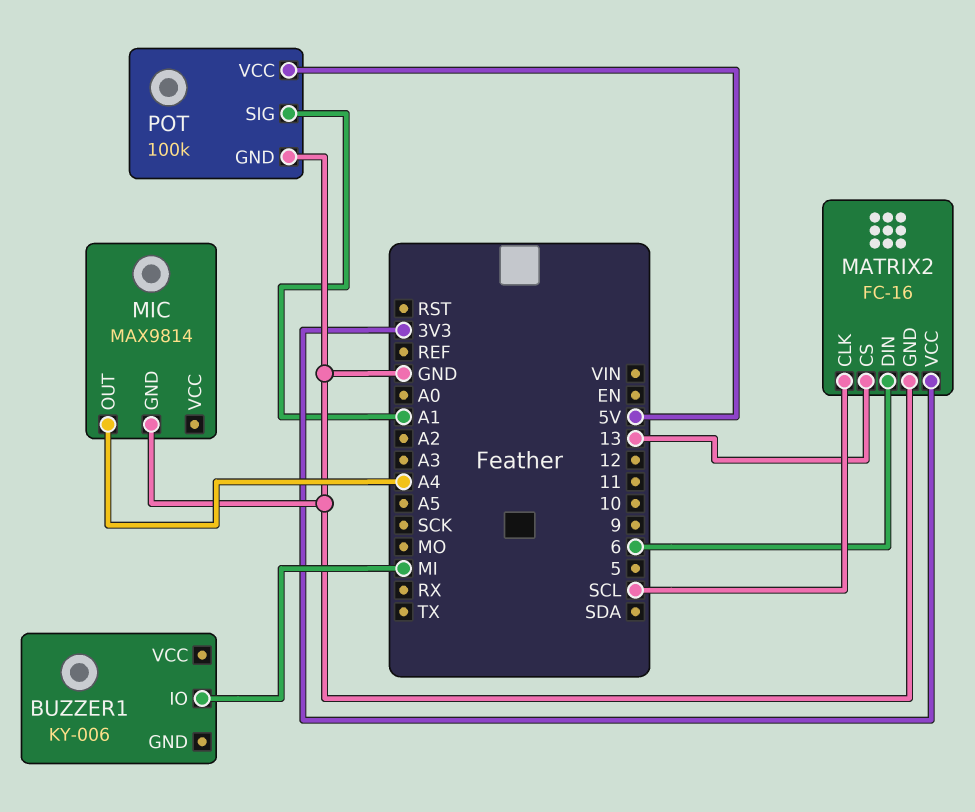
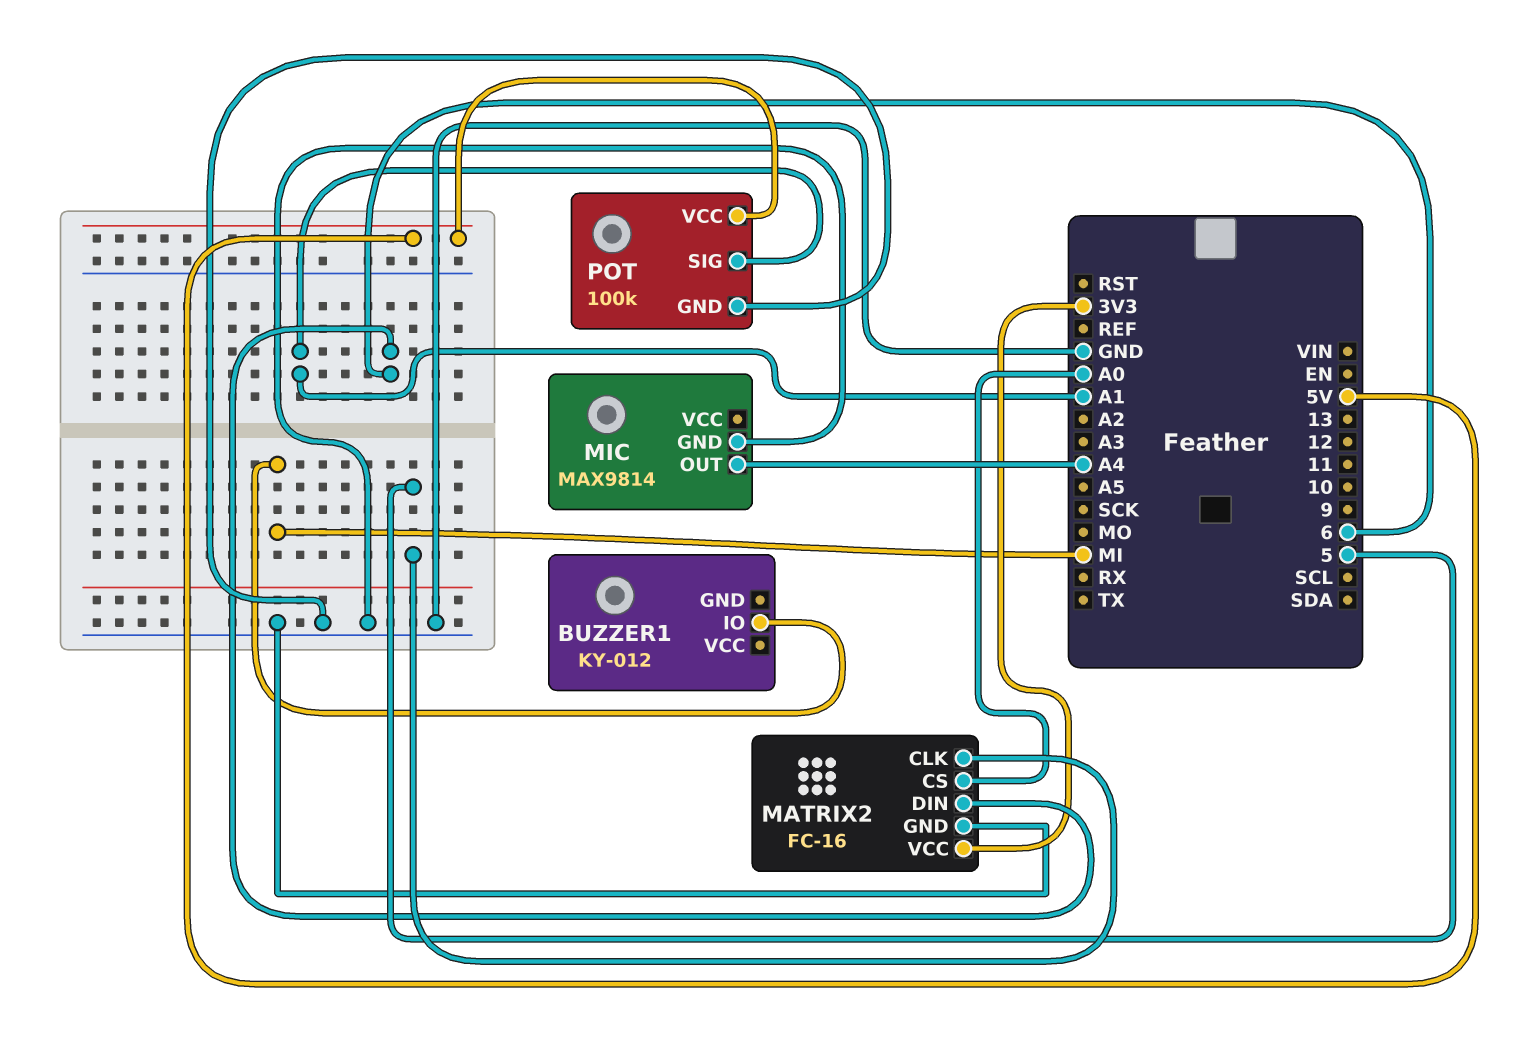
BUZZER1: KY-006 -> KY-012
MATRIX2 pin CLK: SCL -> 5
MATRIX2 pin CS: 13 -> A0

